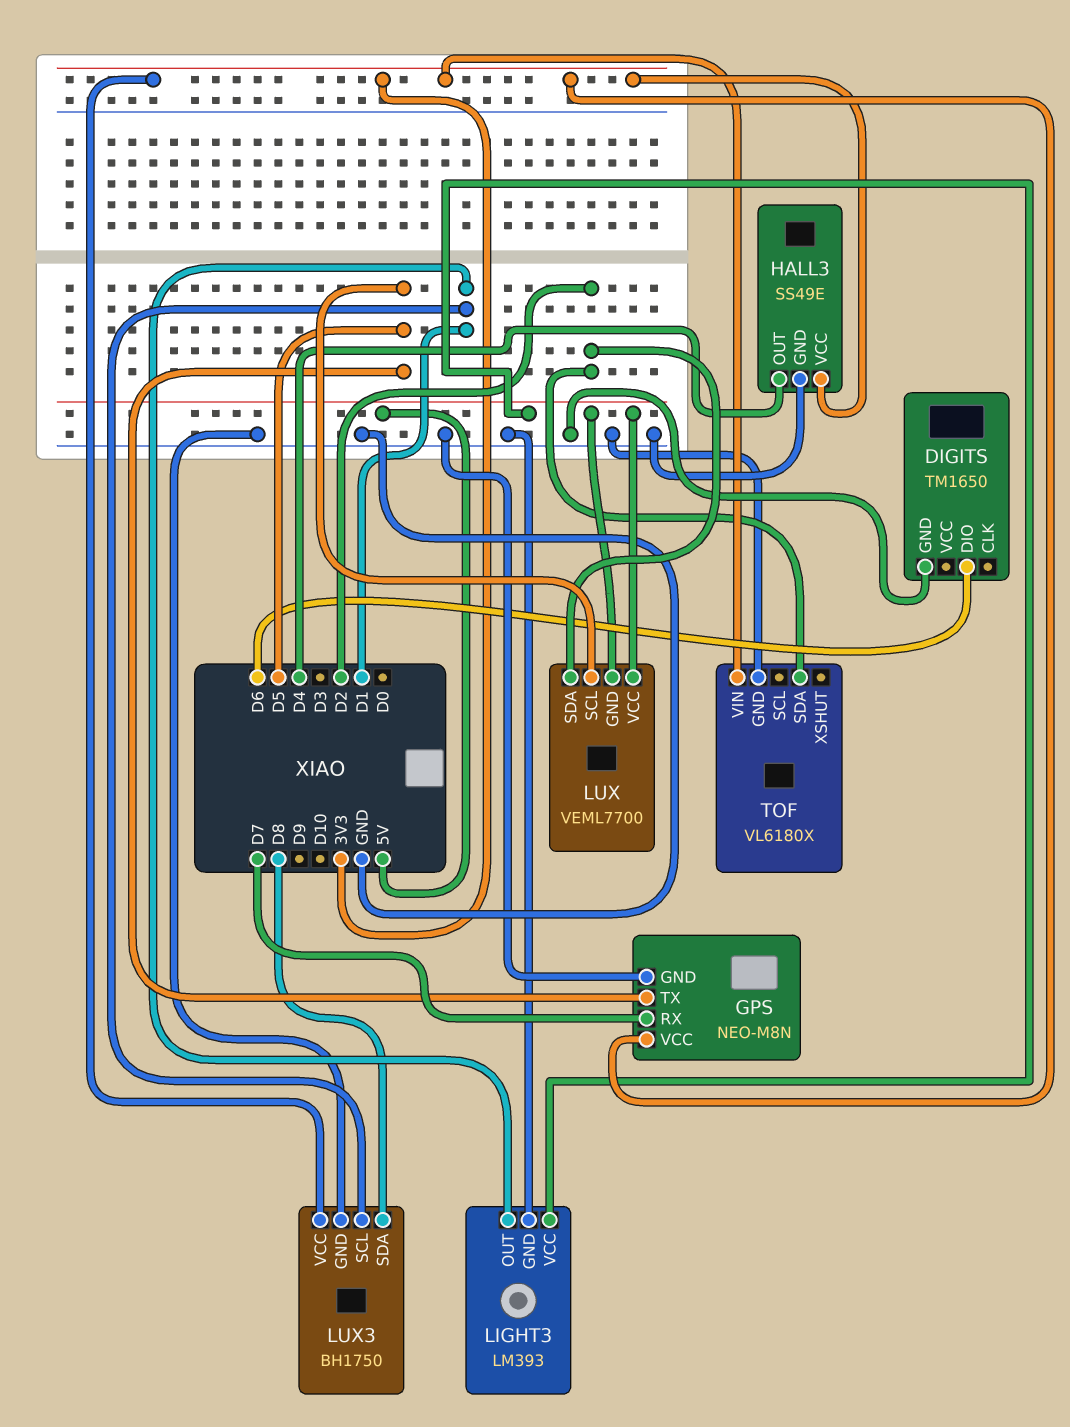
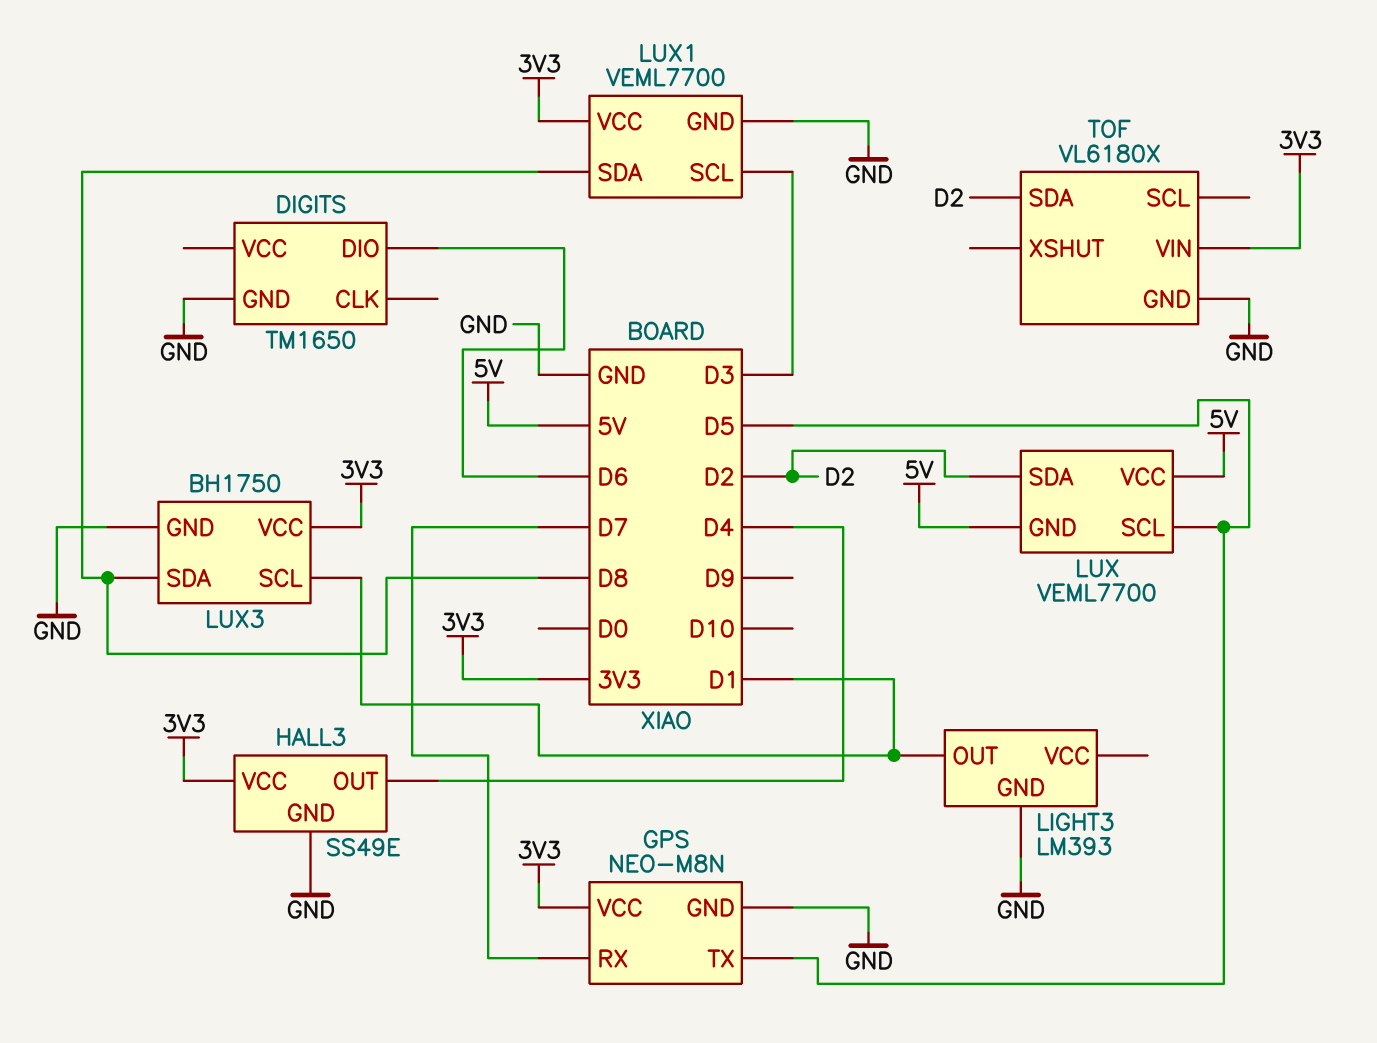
LIGHT3 pin VCC: 5V -> none
LUX1: none -> VEML7700
LUX1 pin GND: none -> GND
LUX1 pin SCL: none -> D3
LUX1 pin SDA: none -> D8
LUX1 pin VCC: none -> 3V3

